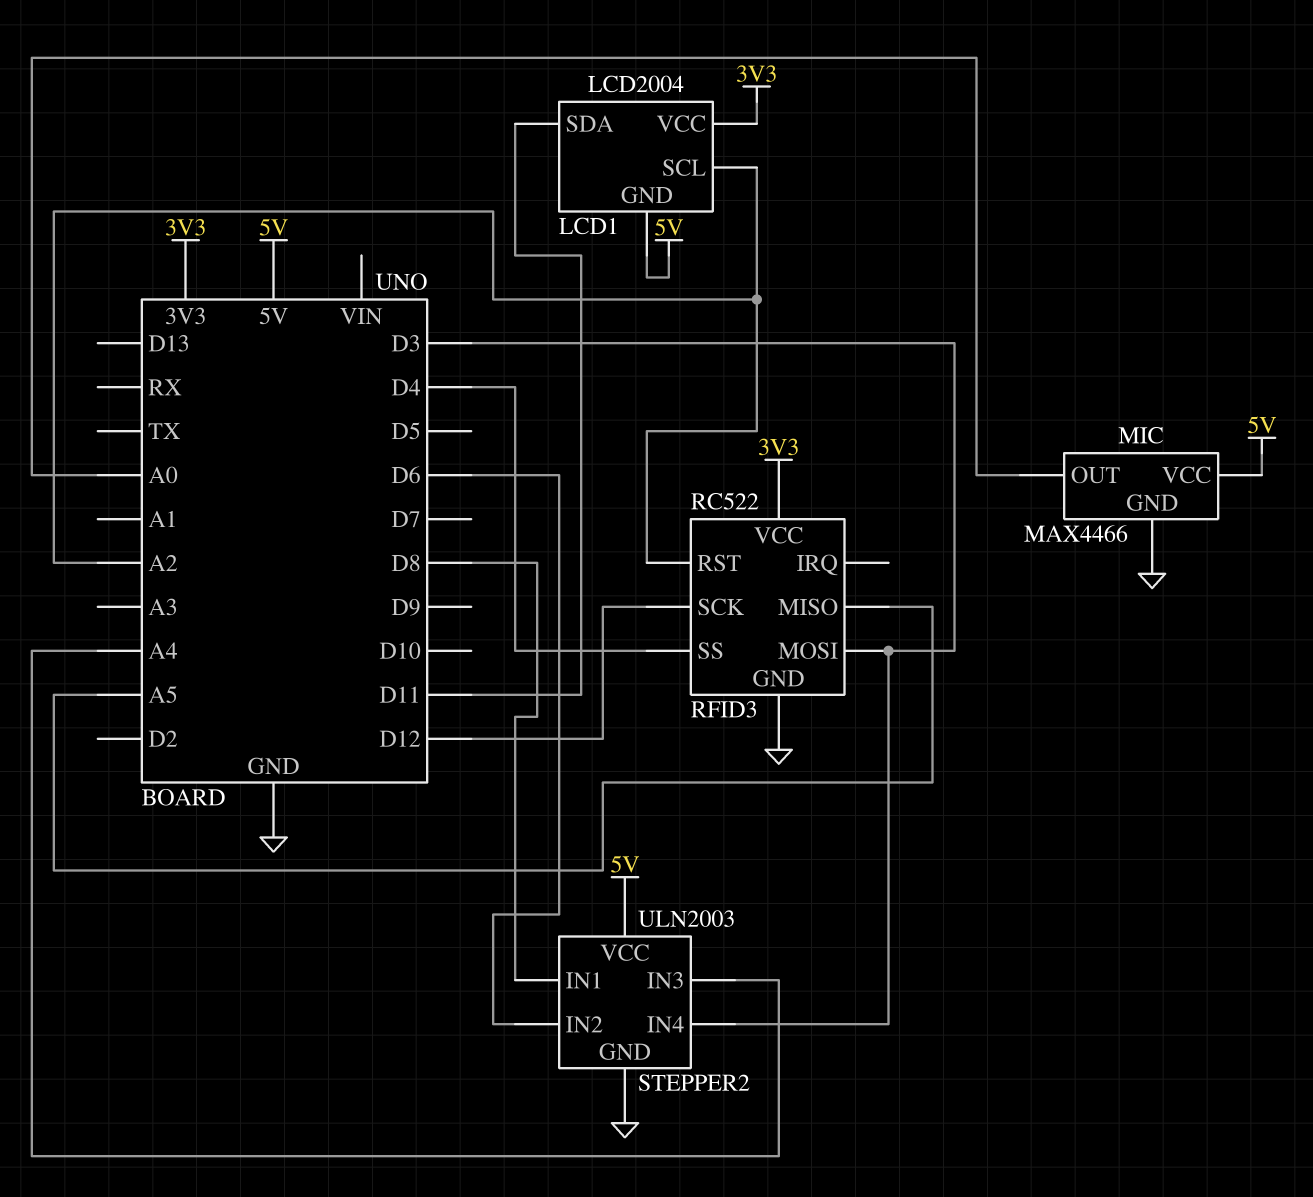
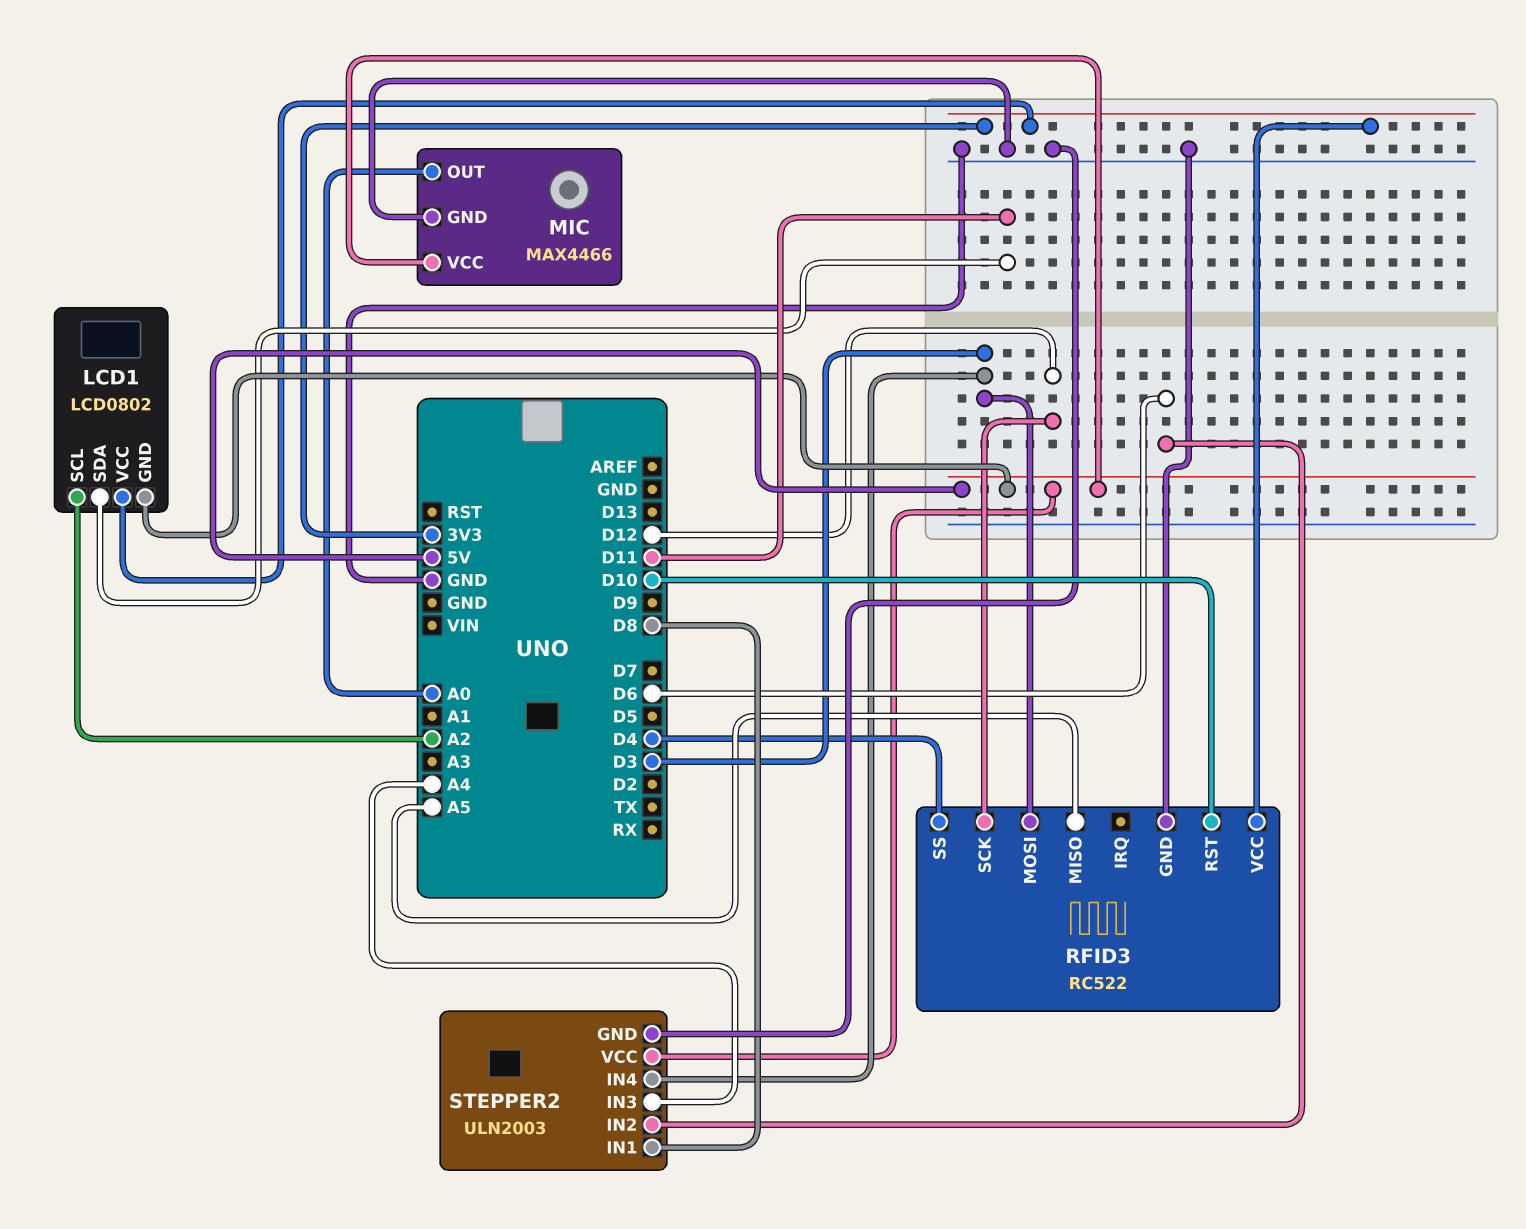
LCD1: LCD2004 -> LCD0802
RFID3 pin RST: A2 -> D10

